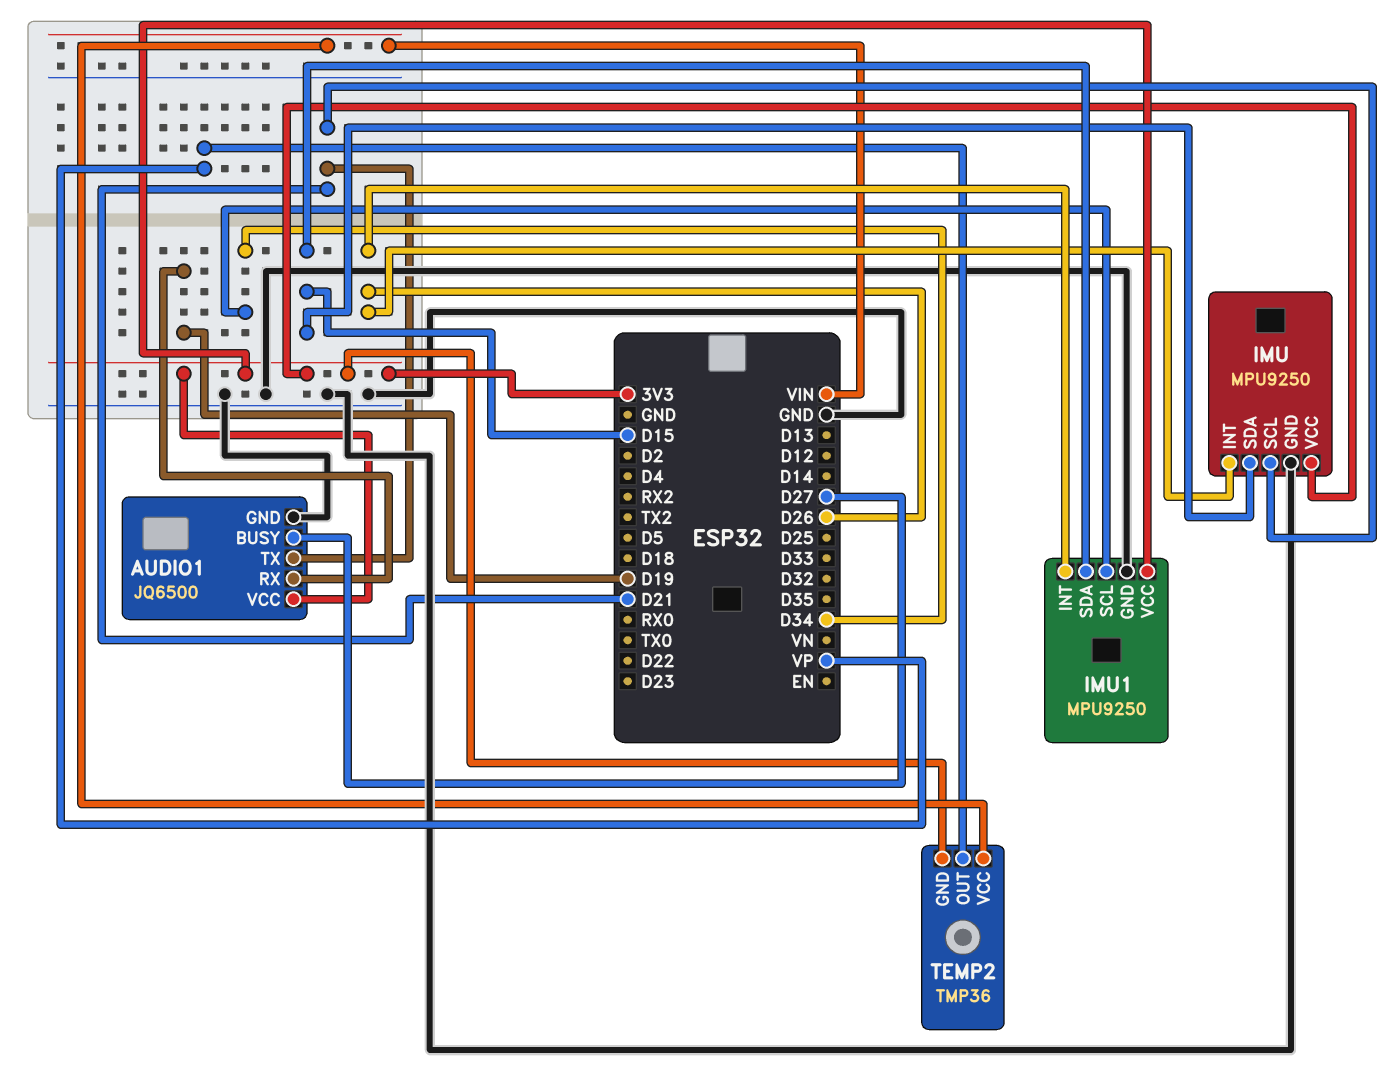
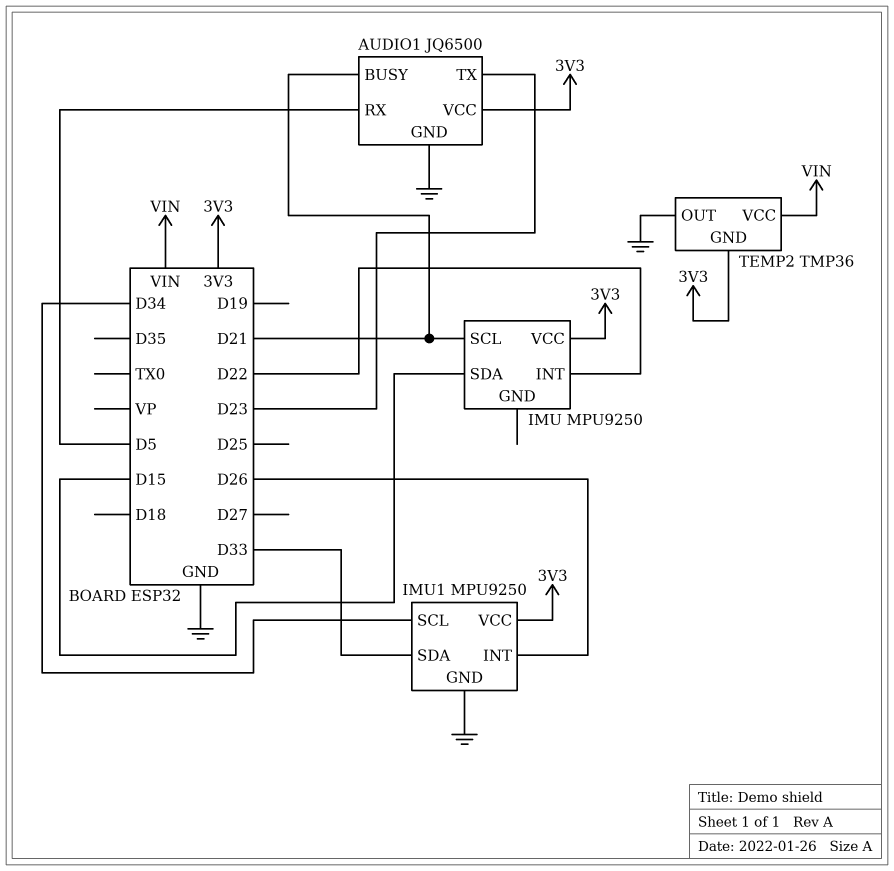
AUDIO1 pin BUSY: D27 -> D21
AUDIO1 pin RX: D19 -> D5
AUDIO1 pin TX: D21 -> D23
IMU pin GND: GND -> none
IMU pin INT: D26 -> D22
IMU1 pin SDA: D15 -> D33
TEMP2 pin OUT: VP -> GND

